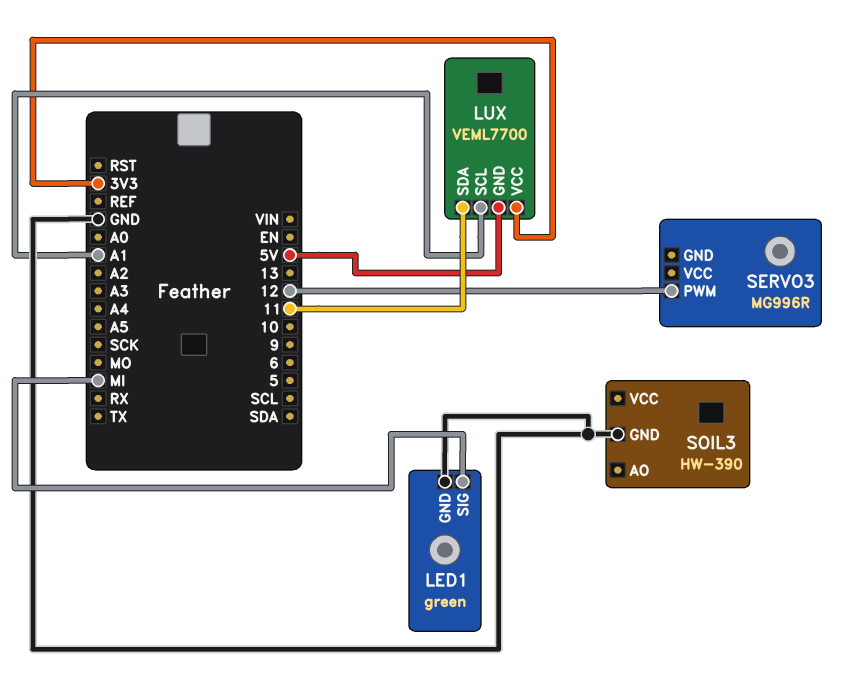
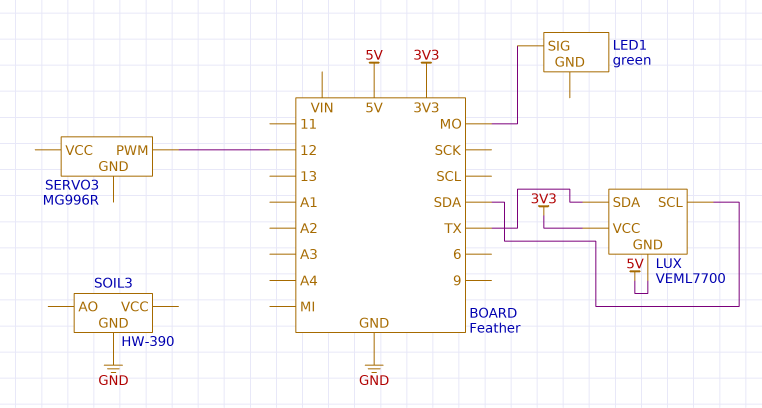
LED1 pin GND: GND -> none
LED1 pin SIG: MI -> MO
LUX pin SCL: A1 -> SDA
LUX pin SDA: 11 -> TX

